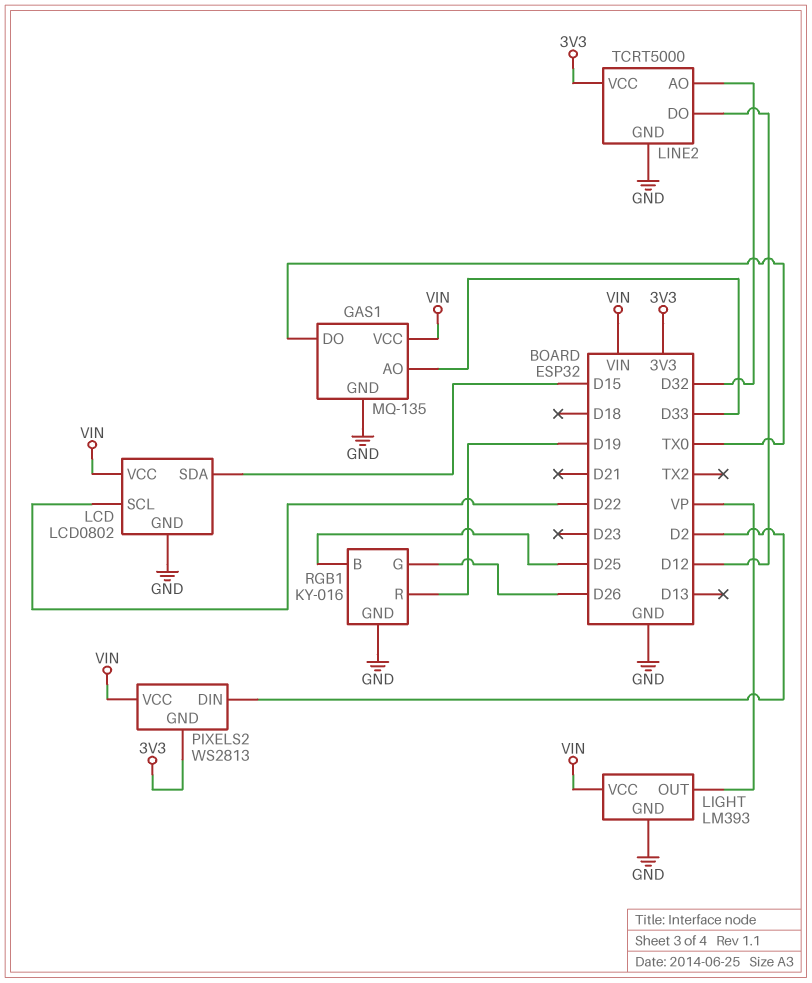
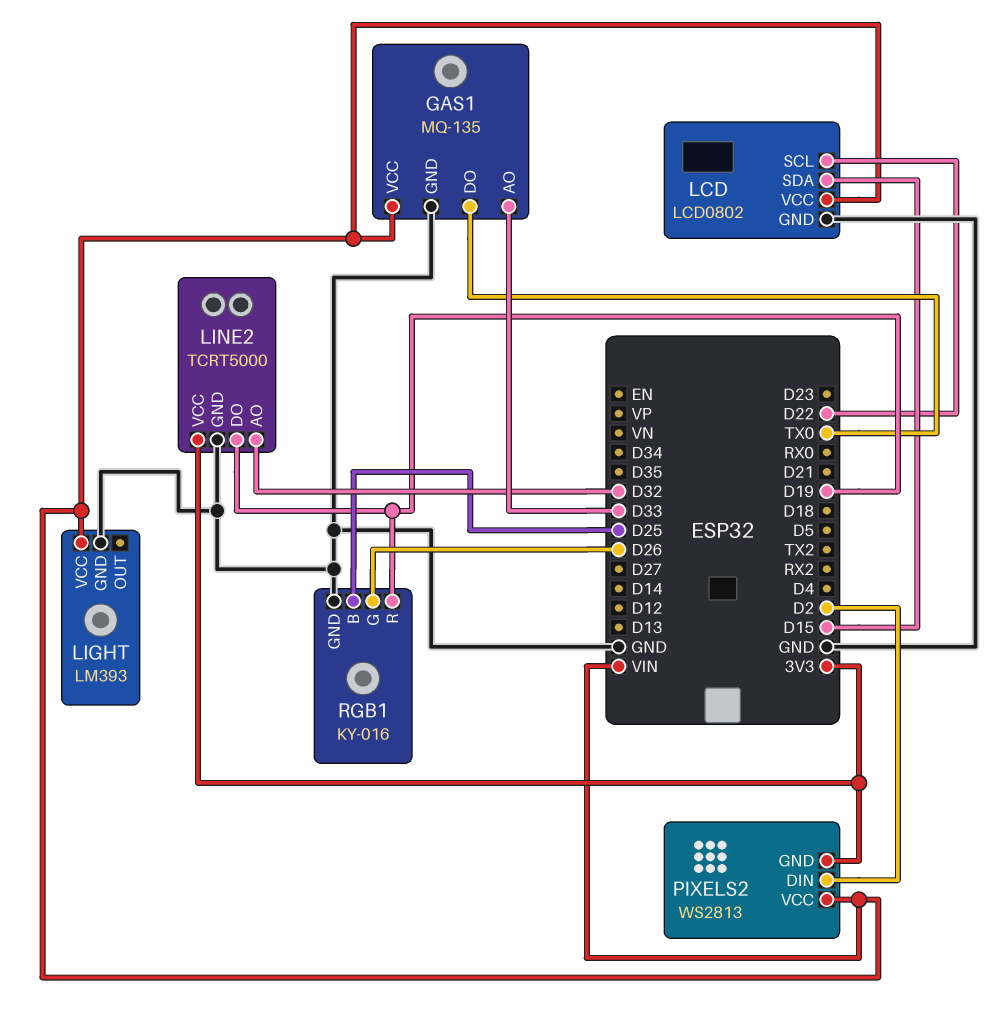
LIGHT pin OUT: VP -> none
LINE2 pin DO: D12 -> D19

